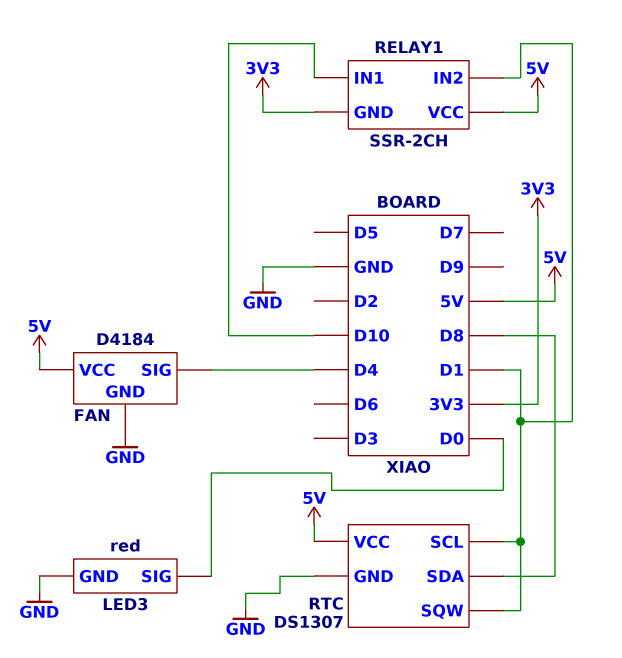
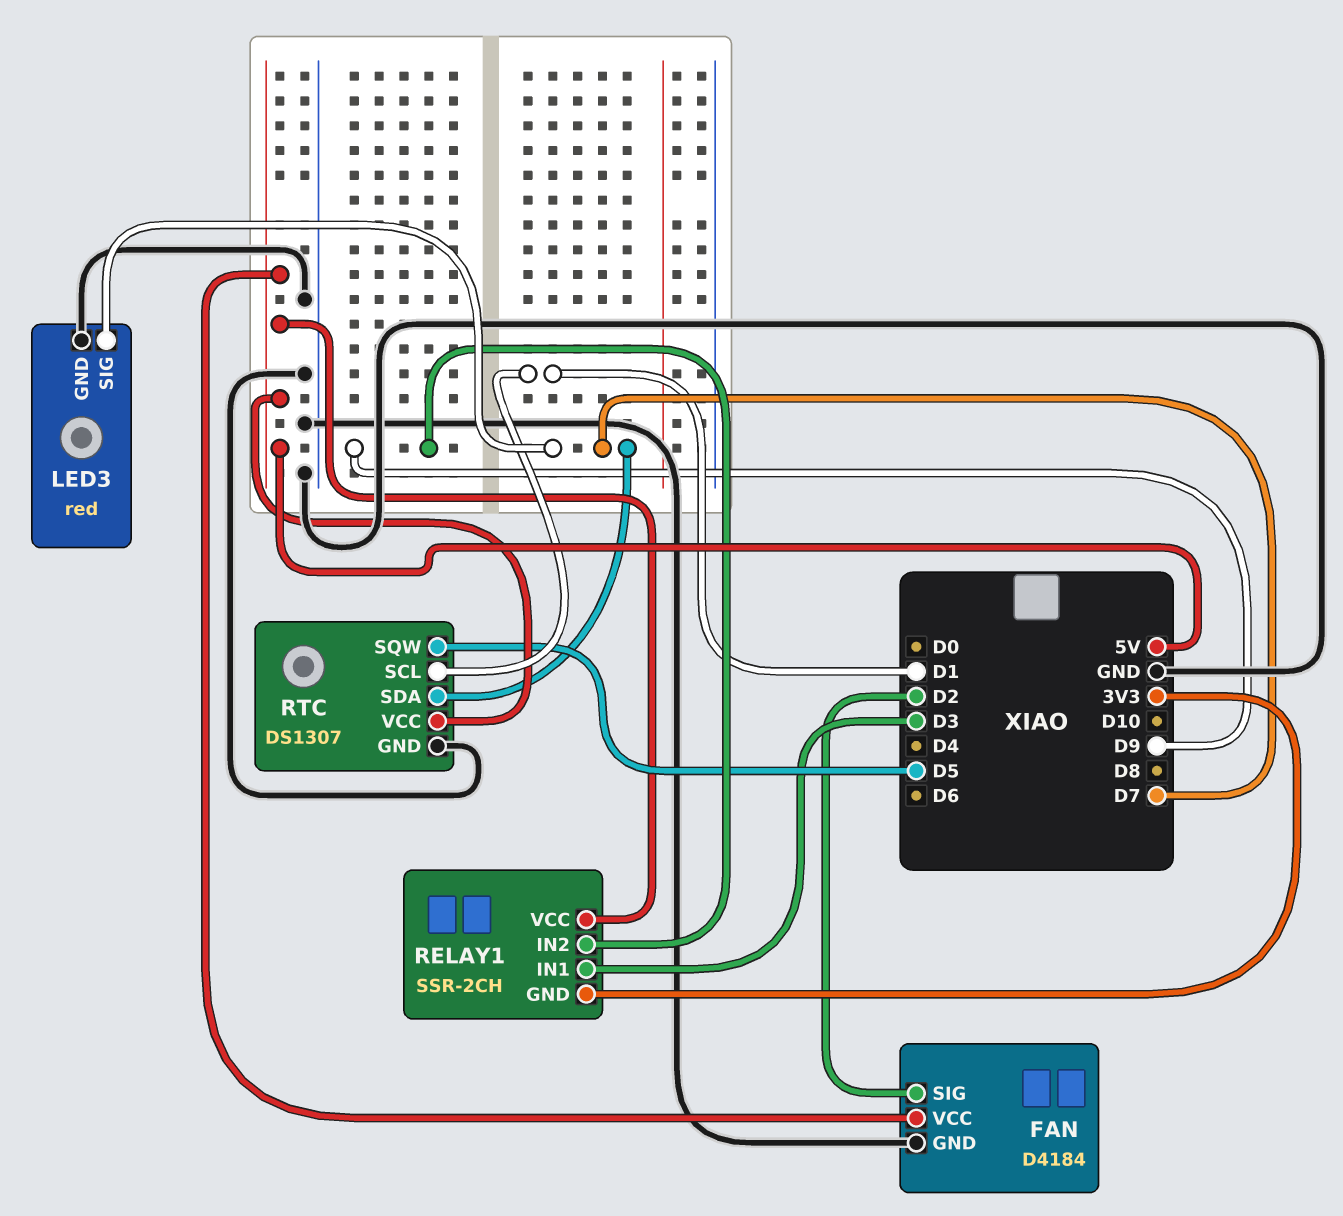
FAN pin SIG: D4 -> D2
LED3 pin SIG: D0 -> D7
RELAY1 pin IN1: D10 -> D3
RELAY1 pin IN2: D1 -> D9
RTC pin SDA: D8 -> D7
RTC pin SQW: D1 -> D5

